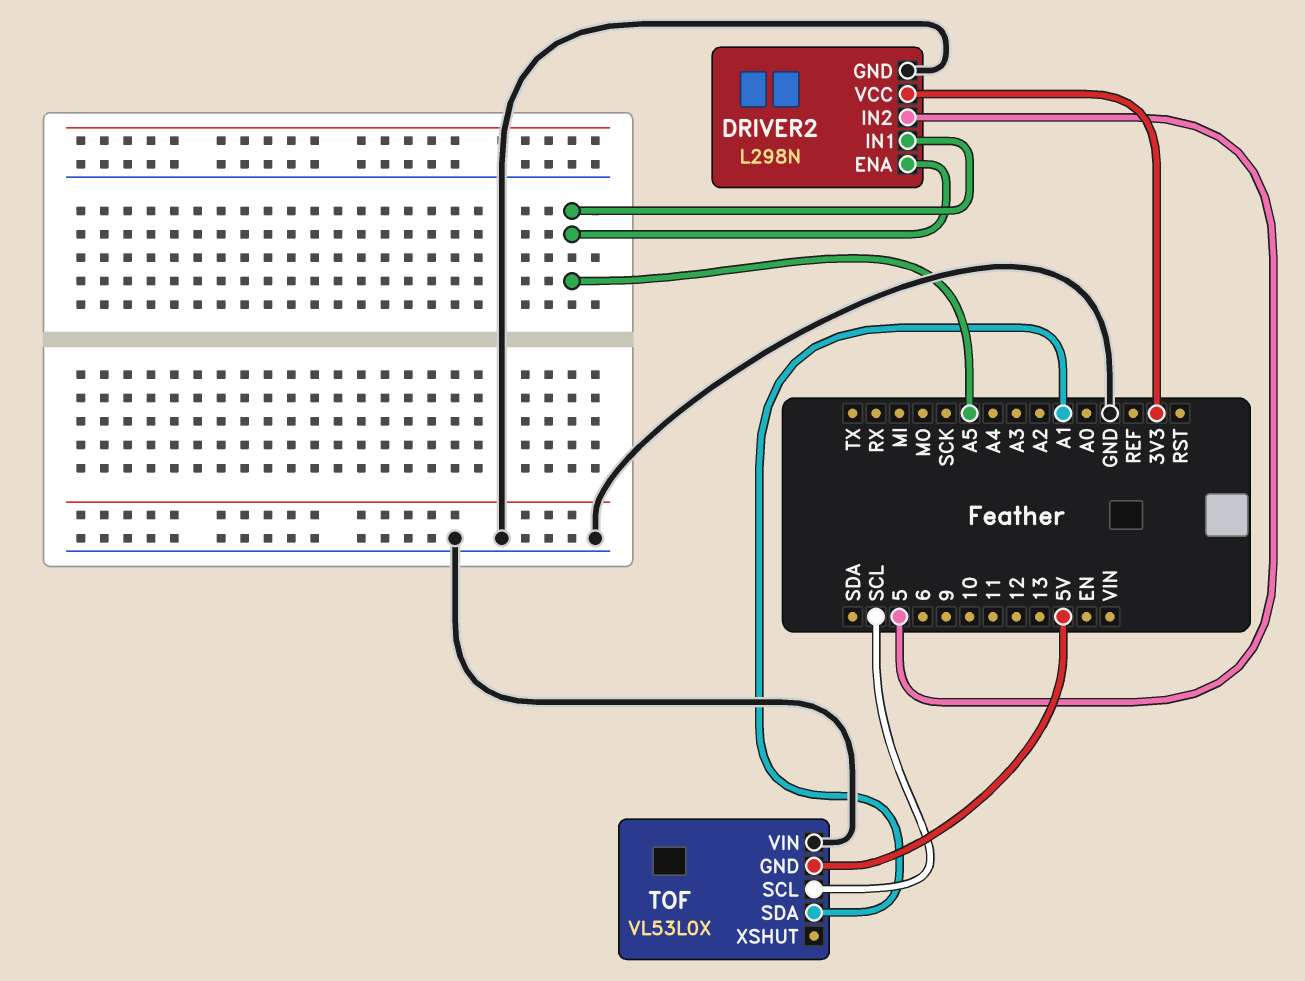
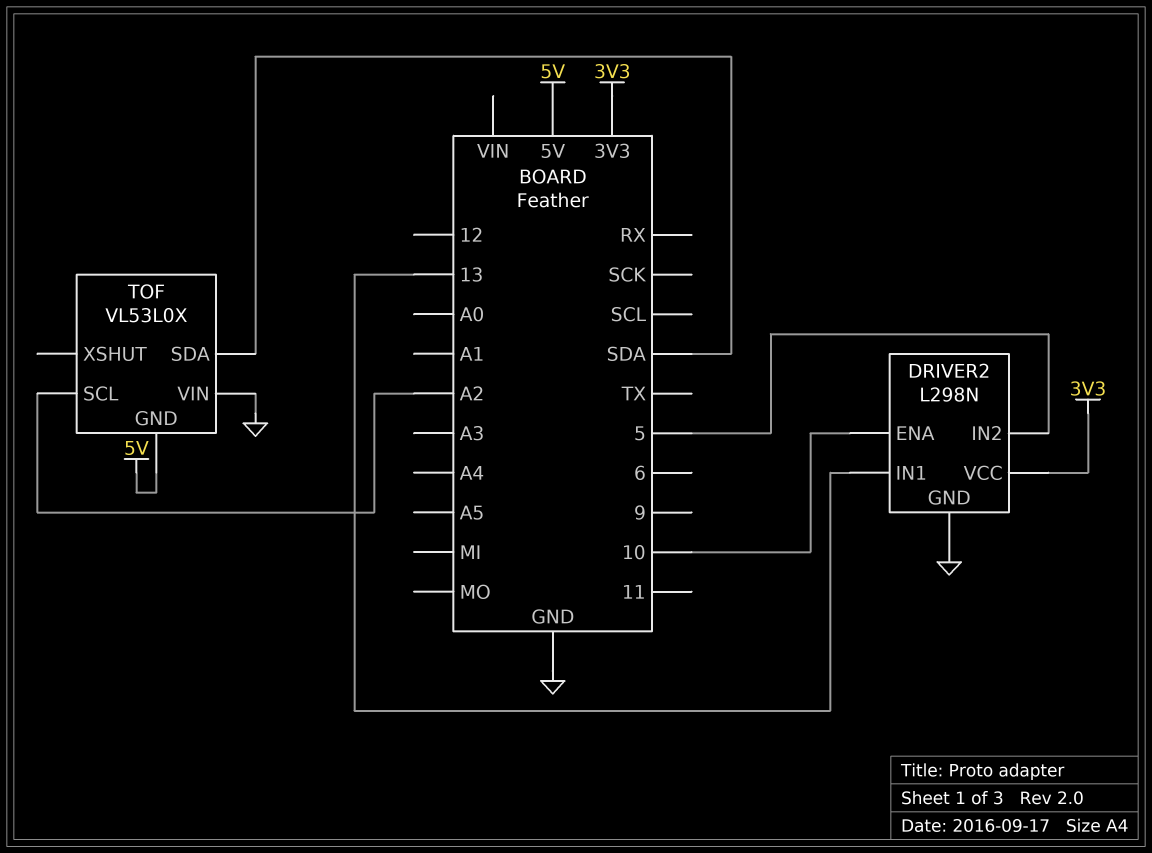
DRIVER2 pin ENA: A5 -> 10
DRIVER2 pin IN1: A5 -> 13
TOF pin SCL: SCL -> A2
TOF pin SDA: A1 -> SDA

